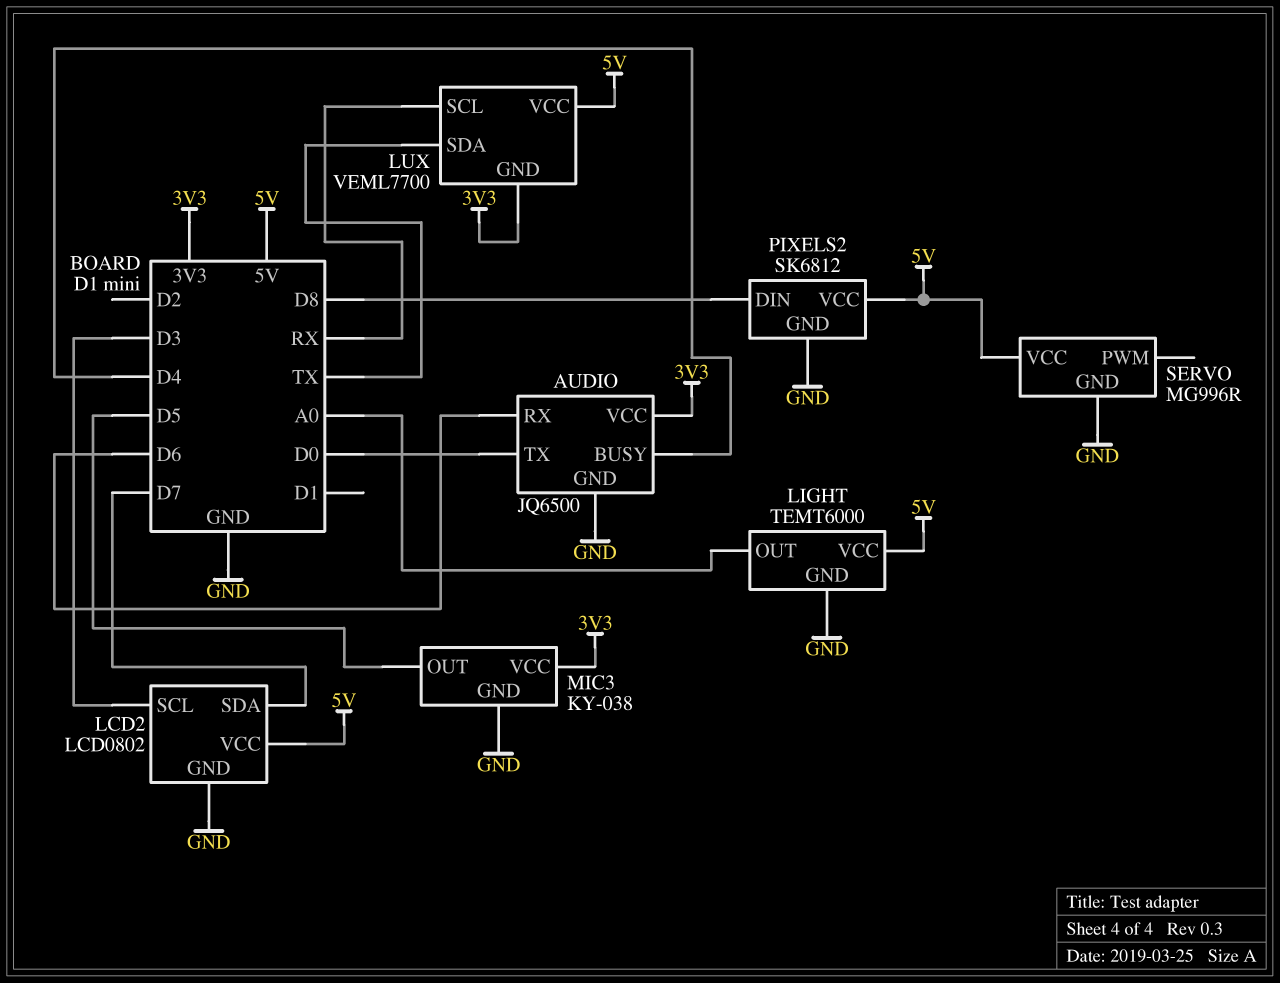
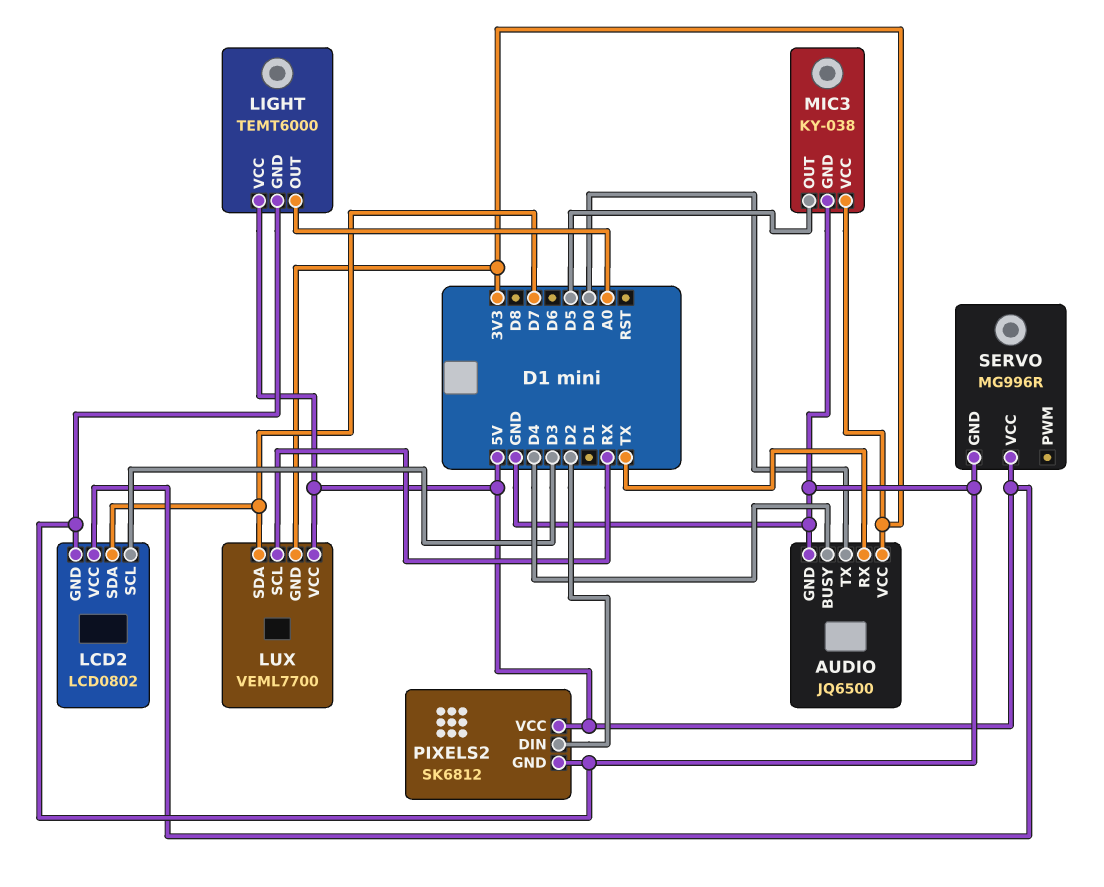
AUDIO pin RX: D6 -> TX
LUX pin SDA: TX -> D7
PIXELS2 pin DIN: D8 -> D2

